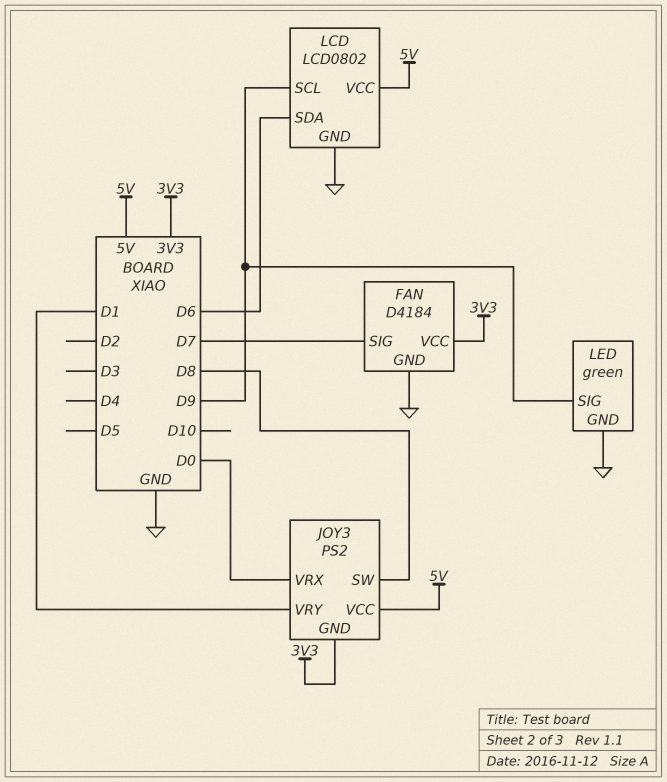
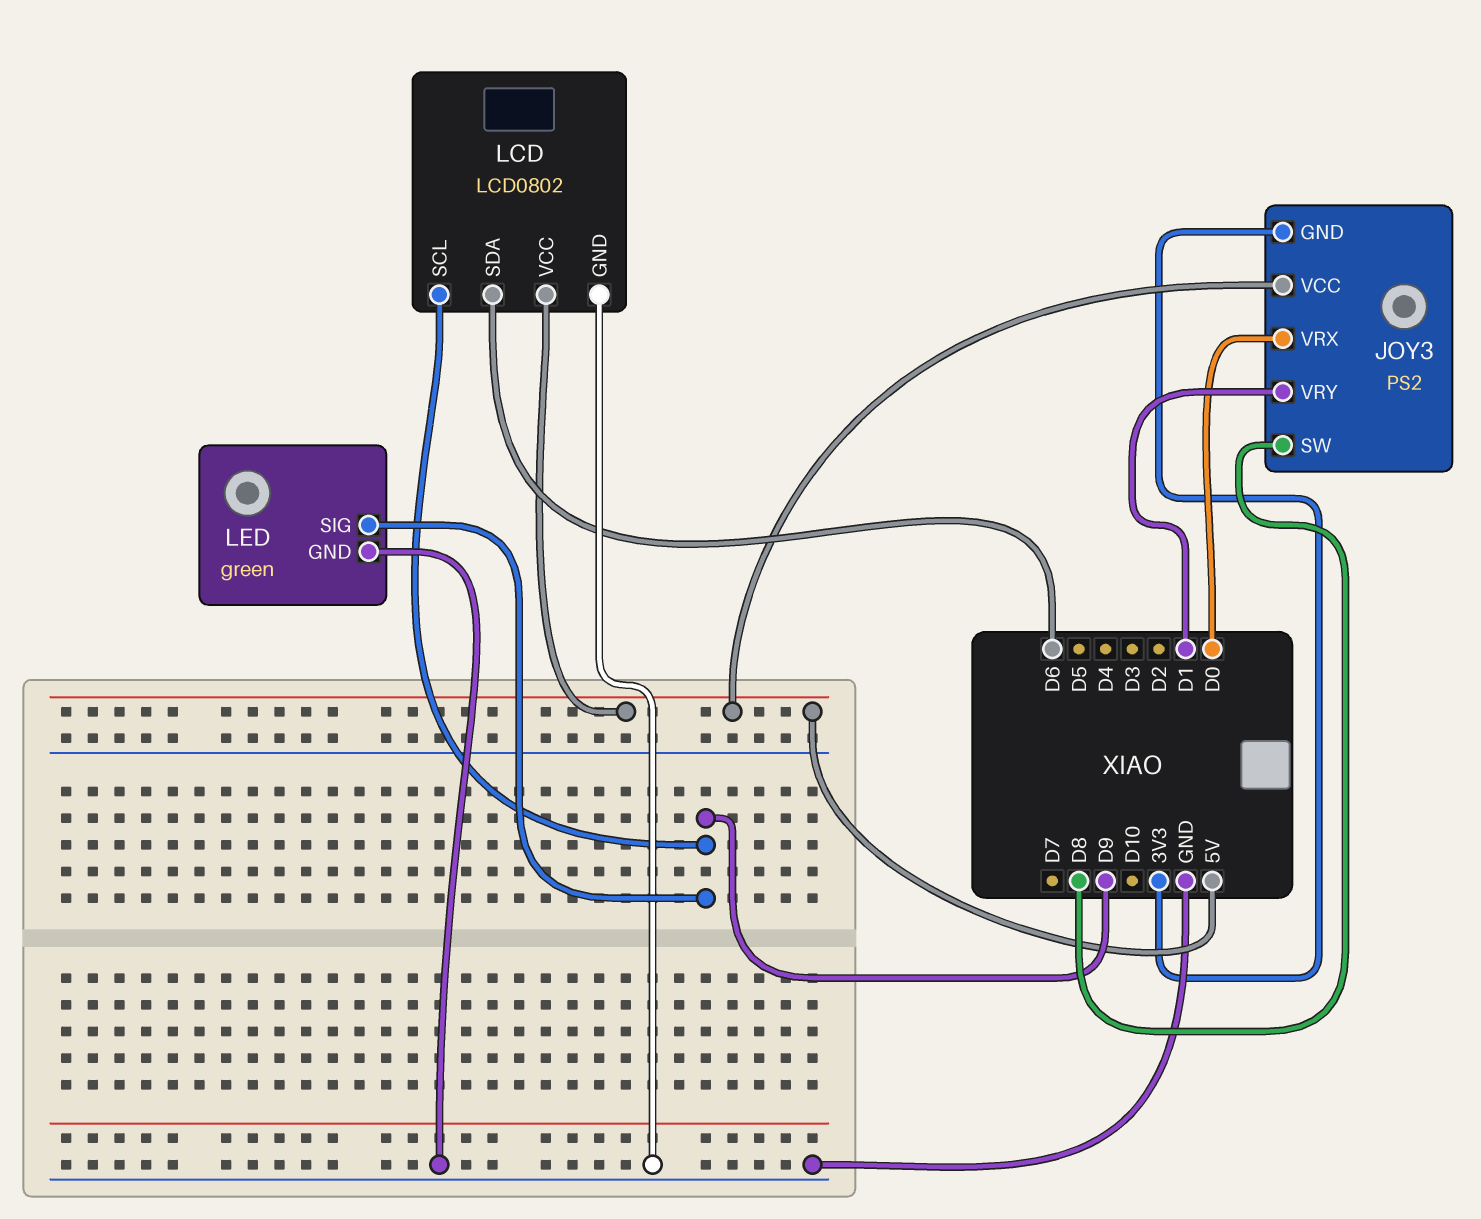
FAN: D4184 -> none
FAN pin GND: GND -> none
FAN pin SIG: D7 -> none
FAN pin VCC: 3V3 -> none

